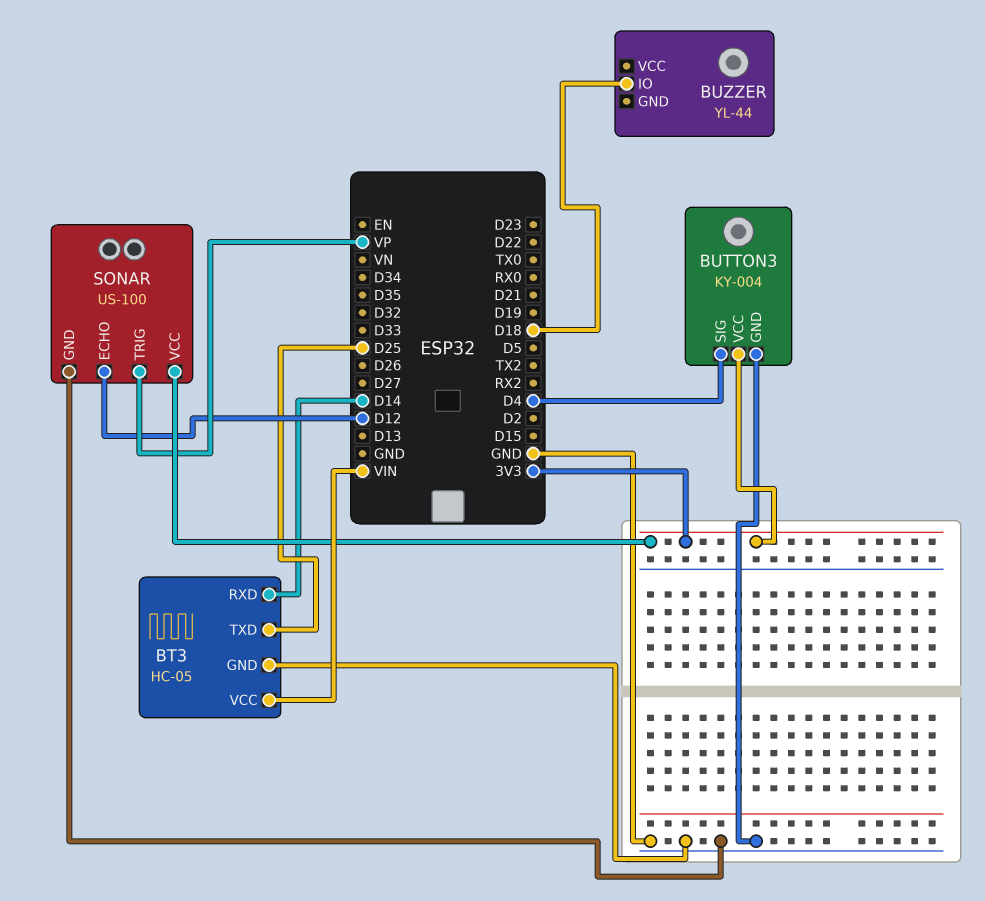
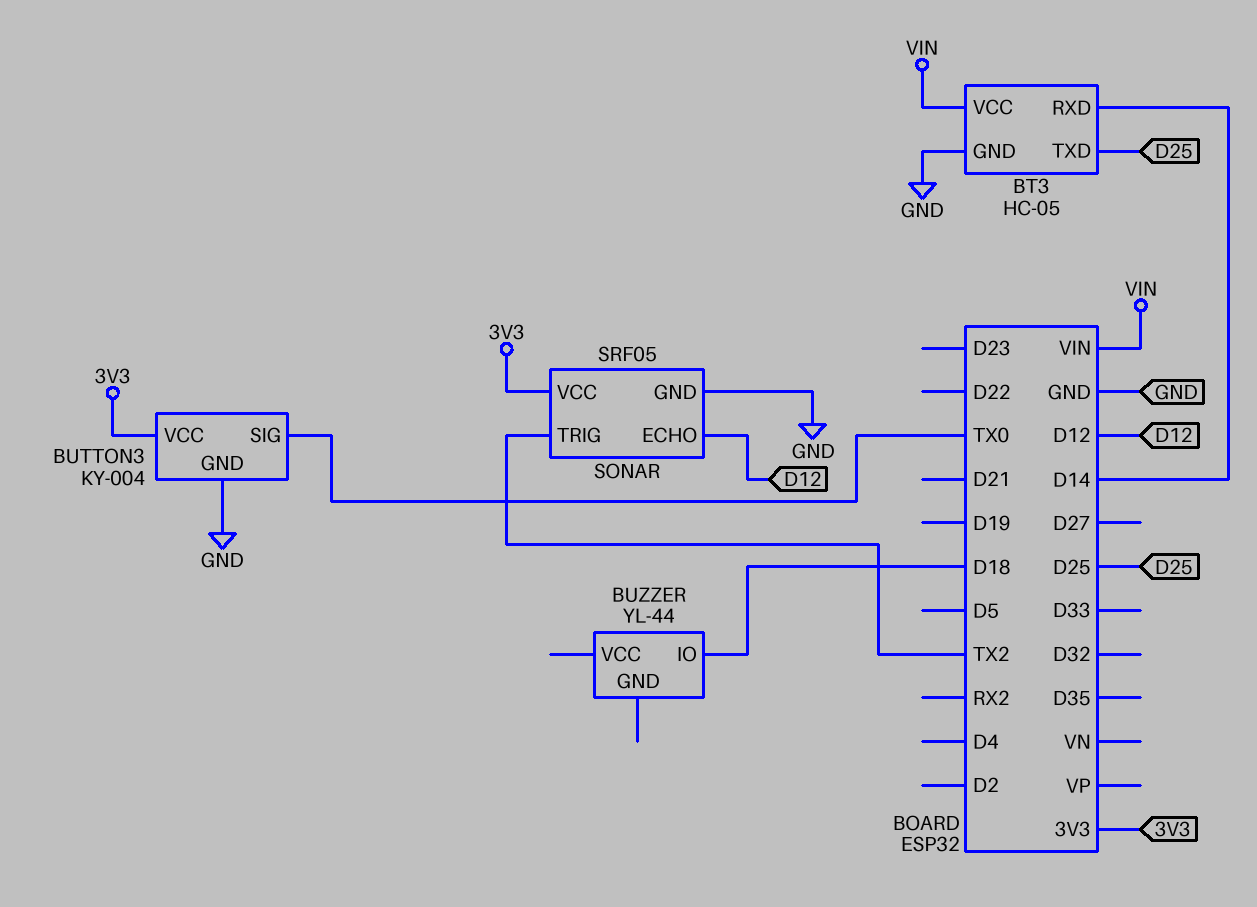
BUTTON3 pin SIG: D4 -> TX0
SONAR: US-100 -> SRF05
SONAR pin TRIG: VP -> TX2

